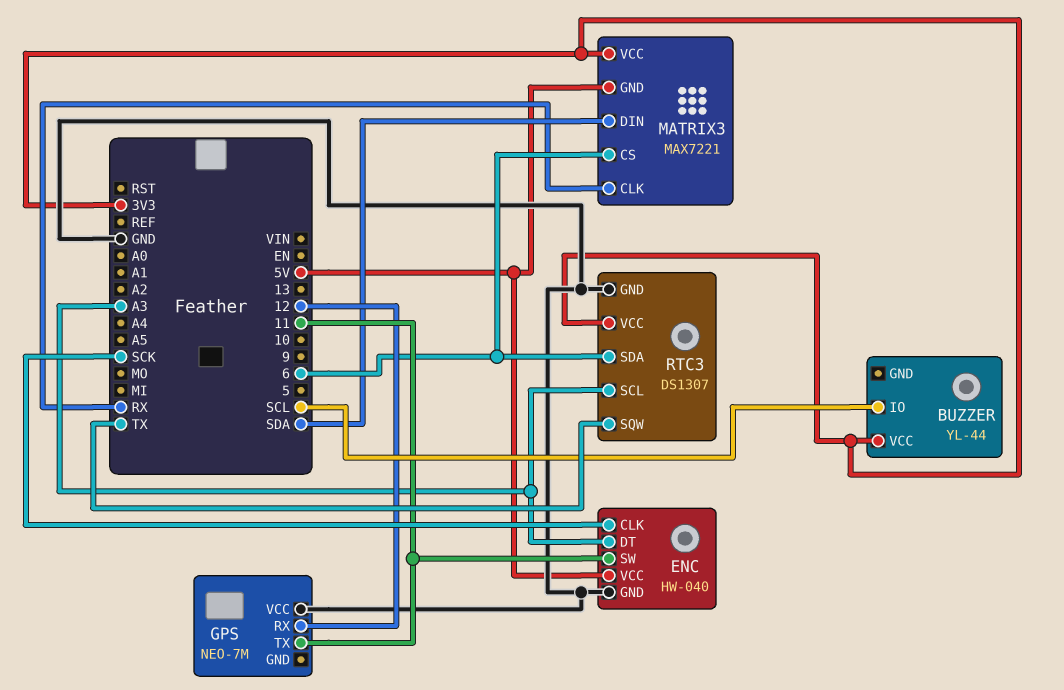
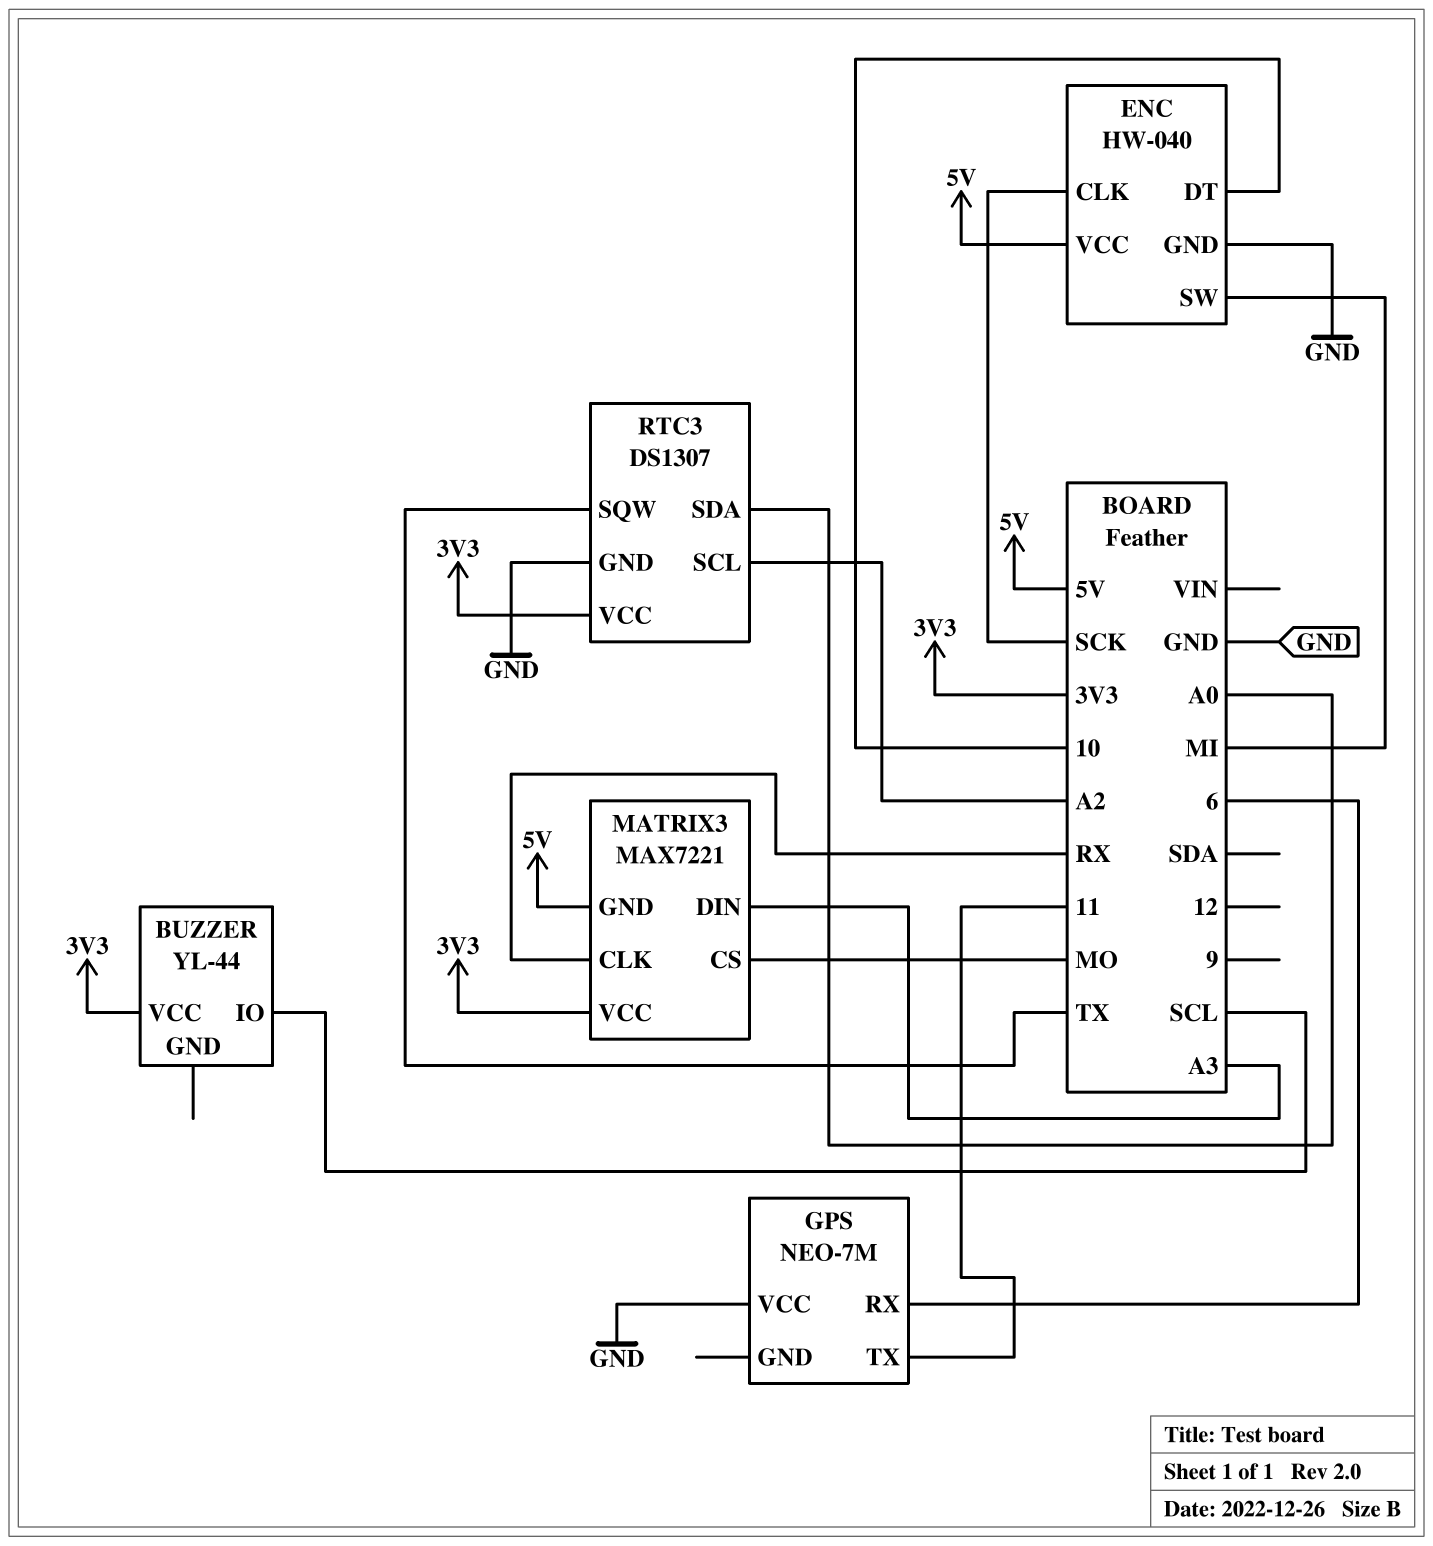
ENC pin DT: A3 -> 10
ENC pin SW: 11 -> MI
GPS pin RX: 12 -> 6
MATRIX3 pin CS: 6 -> MO
MATRIX3 pin DIN: SDA -> A3
RTC3 pin SCL: A3 -> A2
RTC3 pin SDA: 6 -> A0

